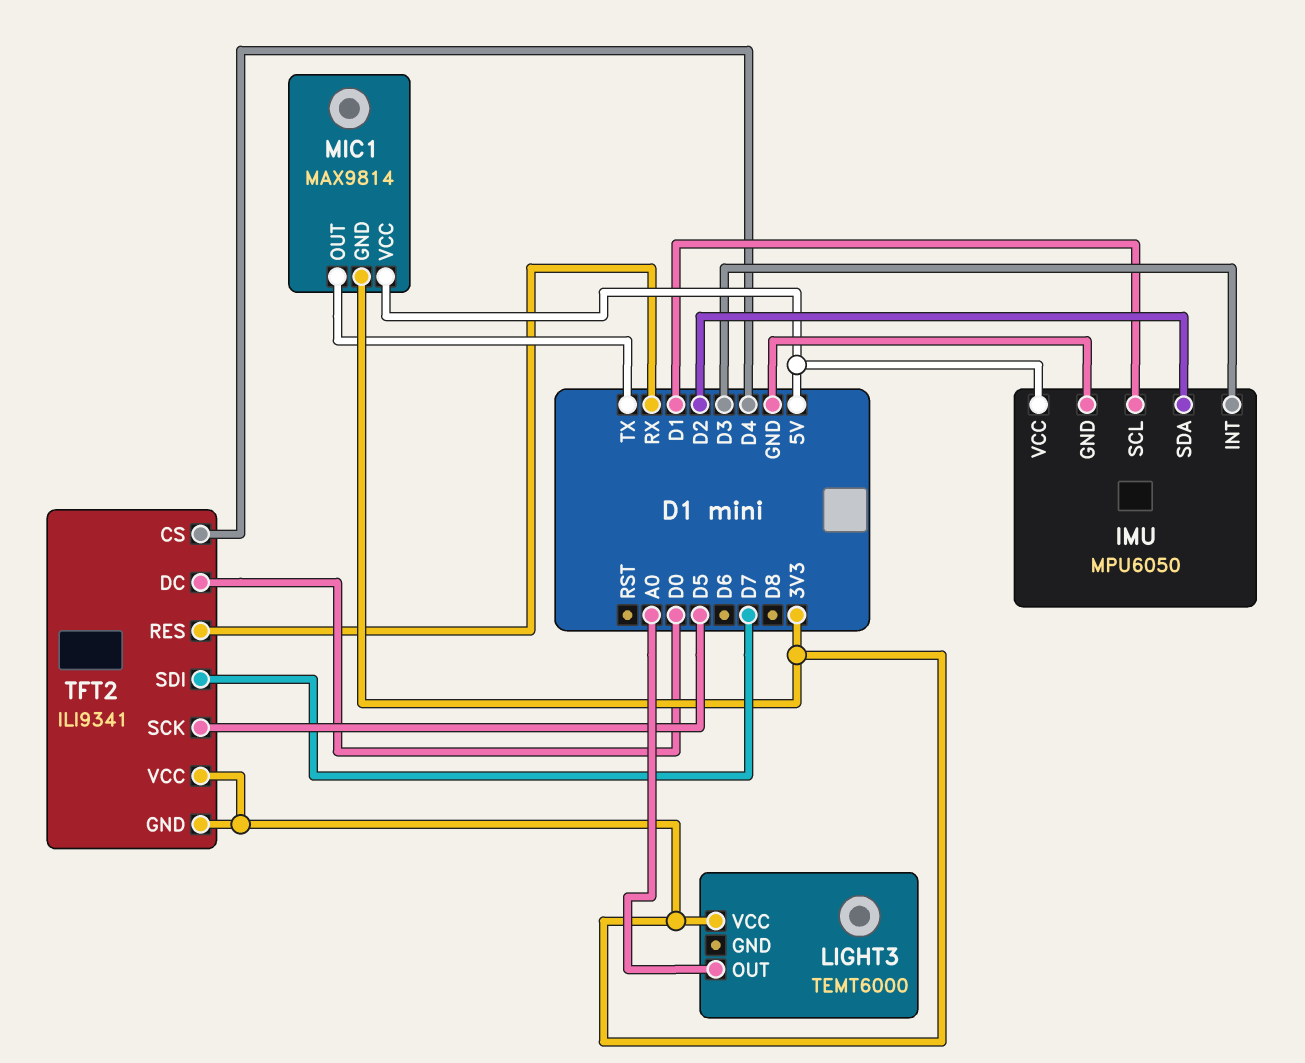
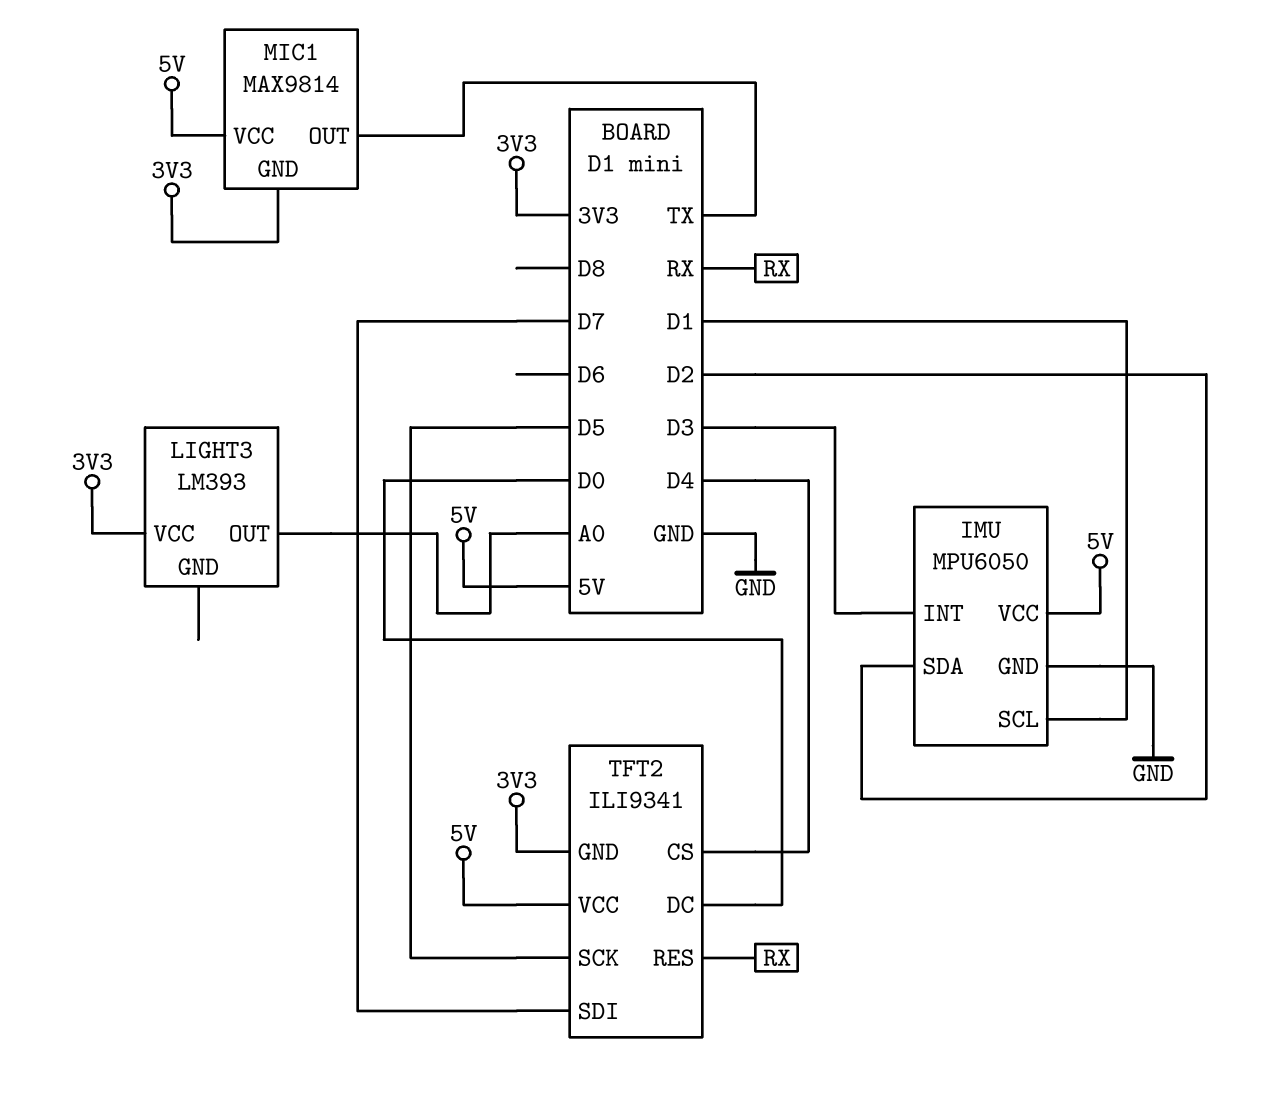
LIGHT3: TEMT6000 -> LM393
TFT2 pin VCC: 3V3 -> 5V

